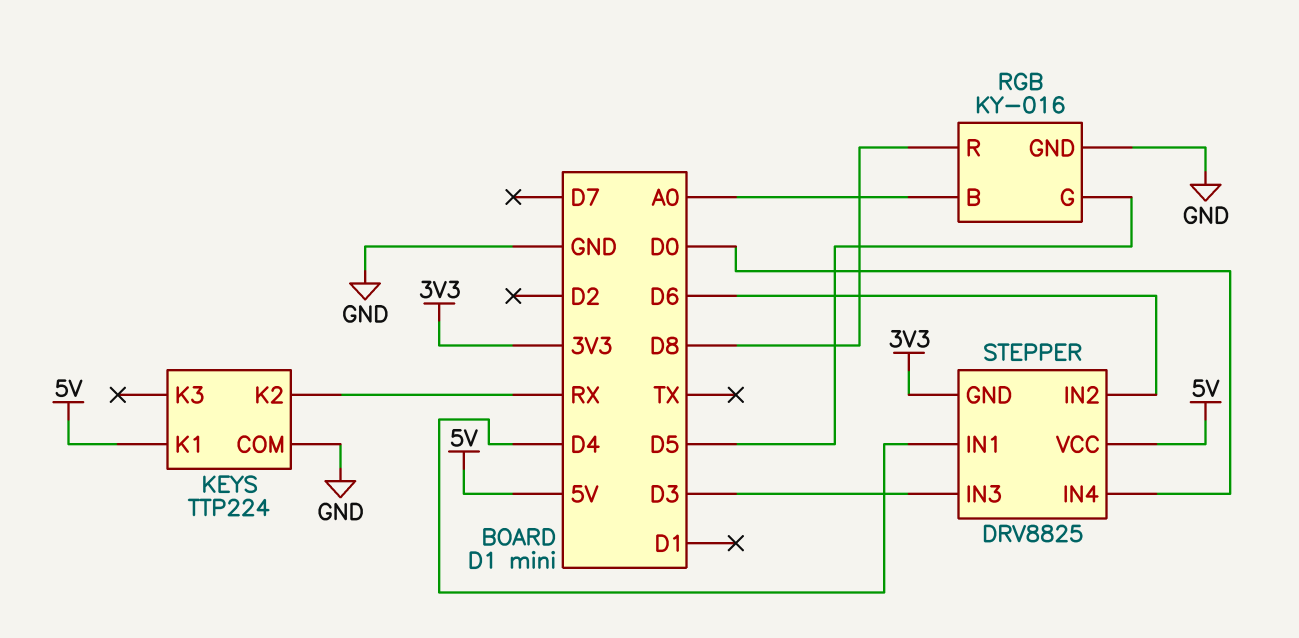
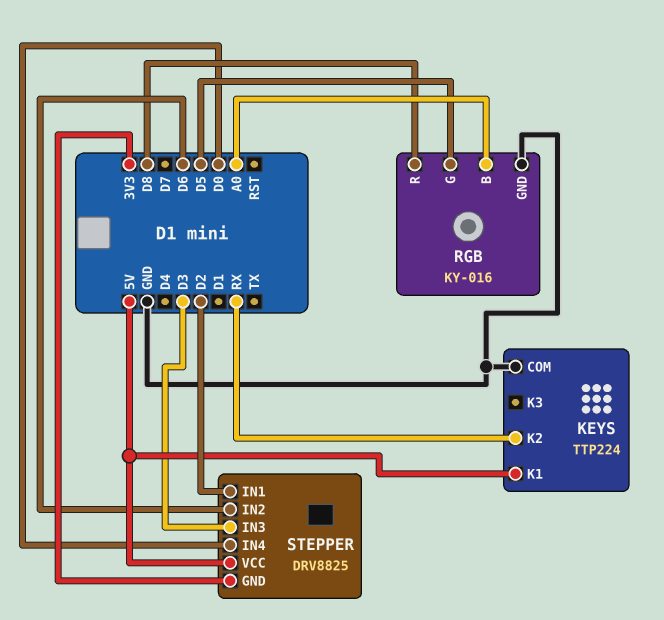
STEPPER pin IN1: D4 -> D2

